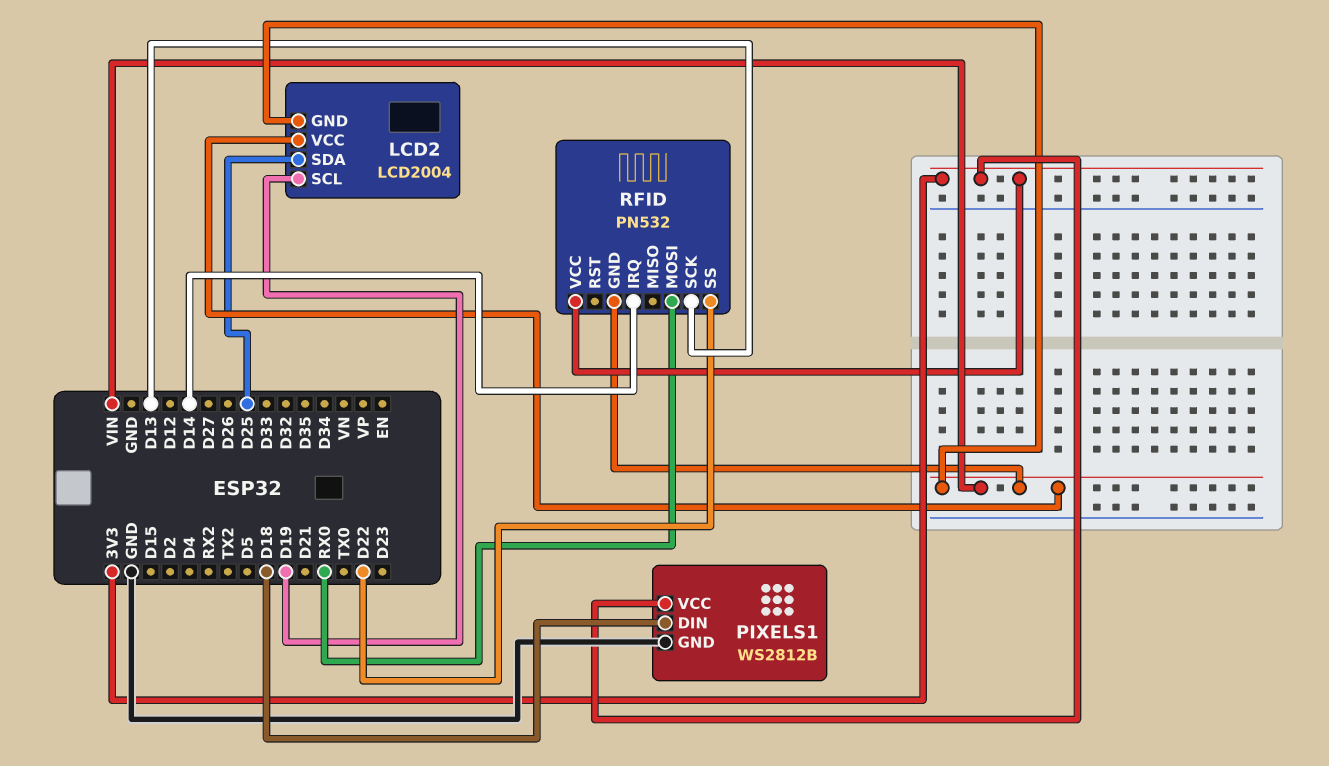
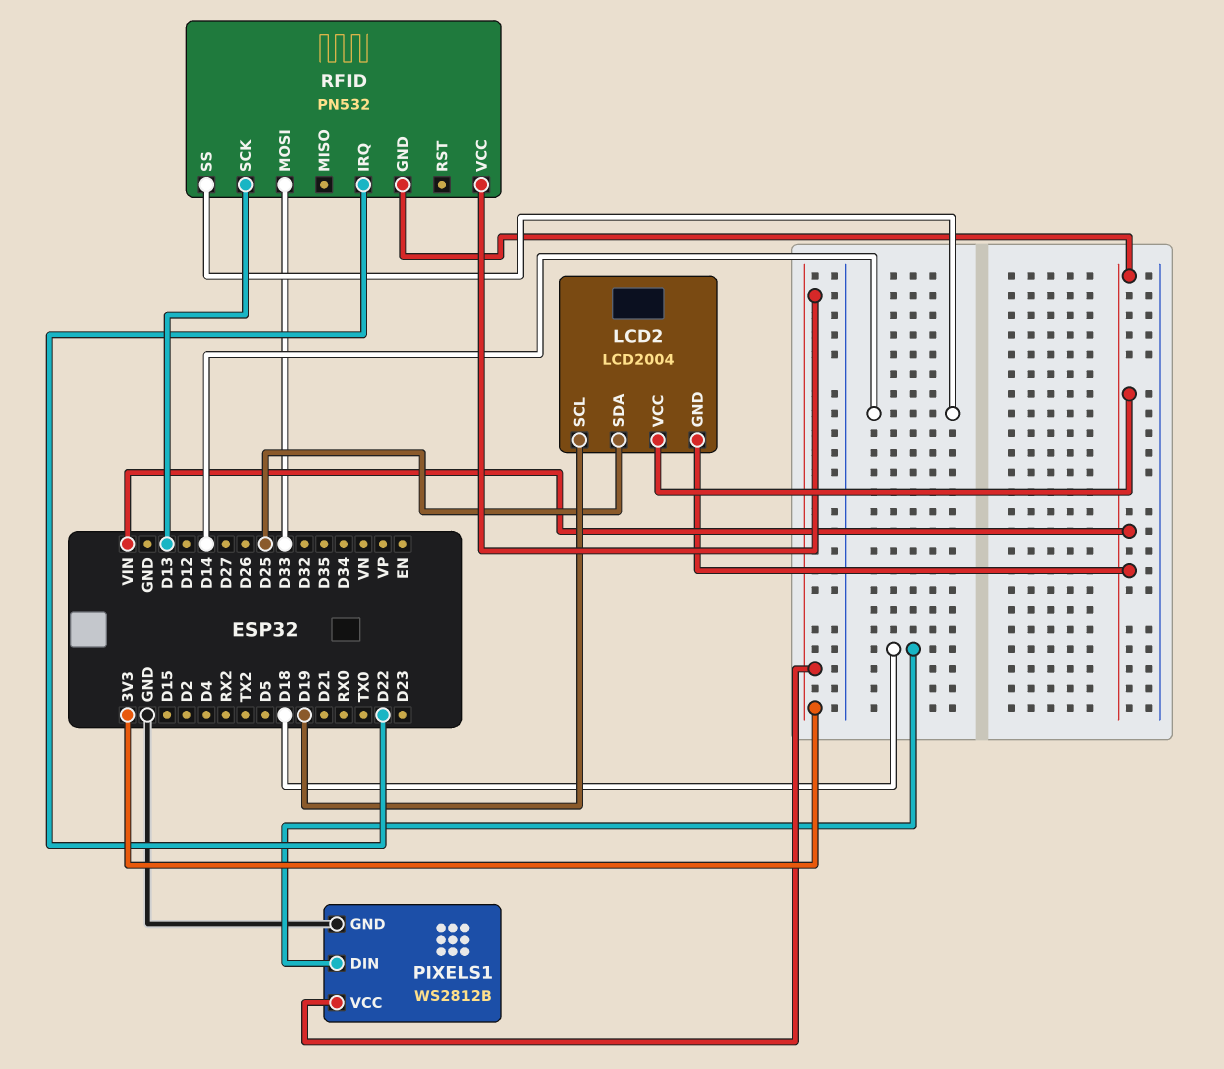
RFID pin IRQ: D14 -> D22
RFID pin MOSI: RX0 -> D33
RFID pin SS: D22 -> D14

